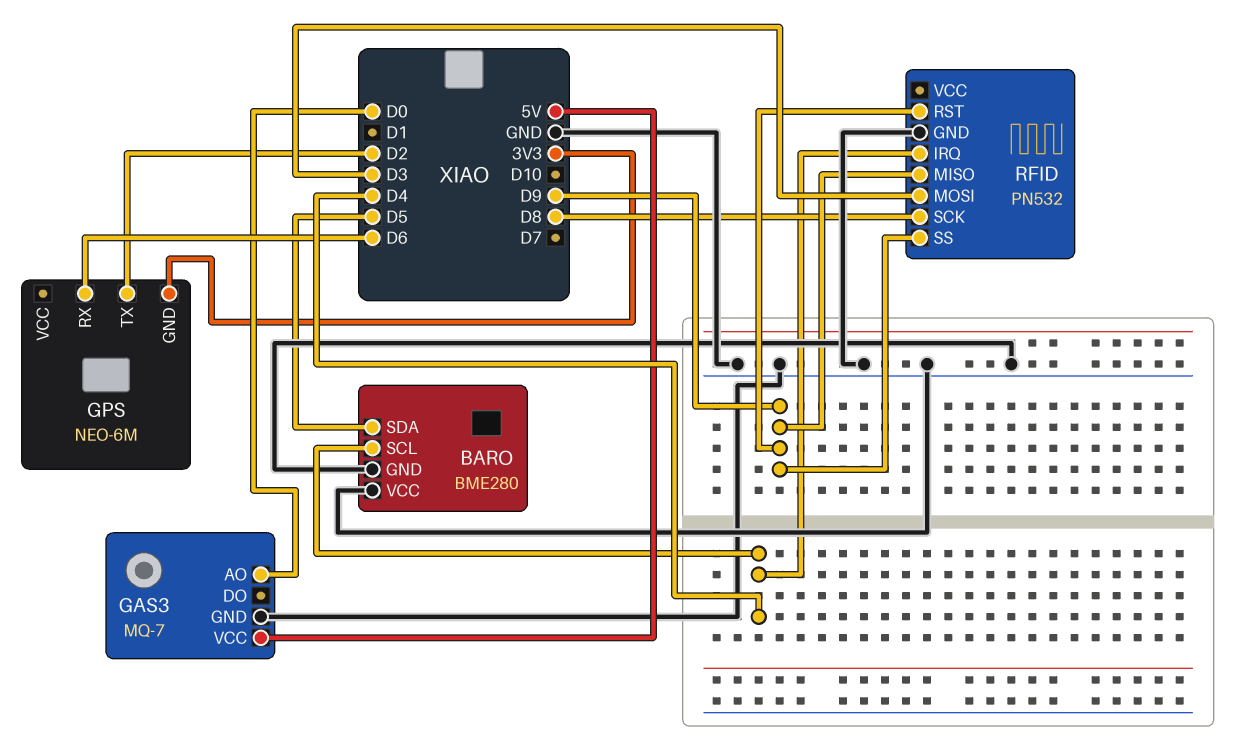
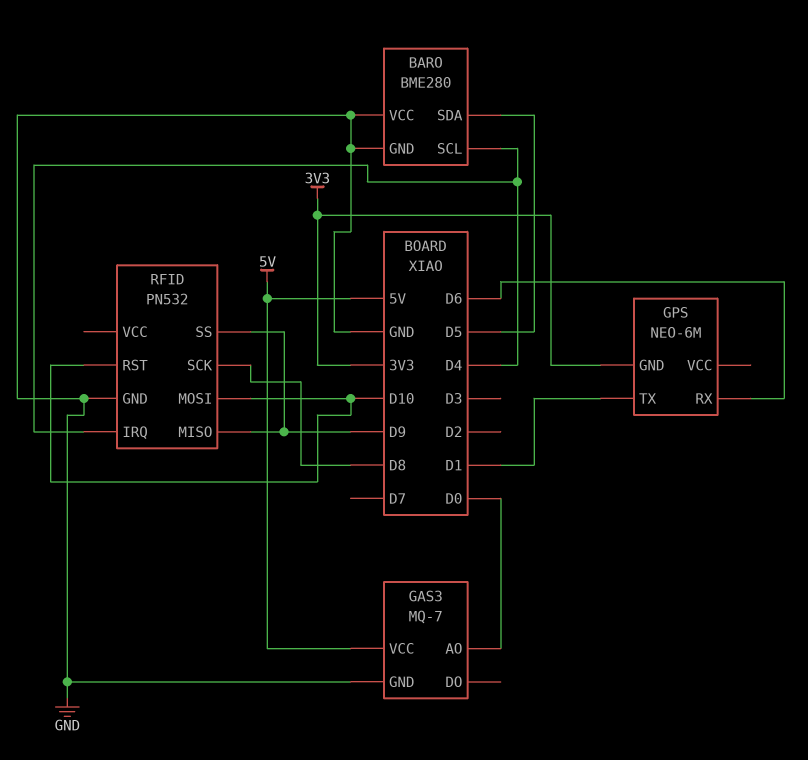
GPS pin TX: D2 -> D1
RFID pin MOSI: D3 -> D10
RFID pin RST: D9 -> D10

